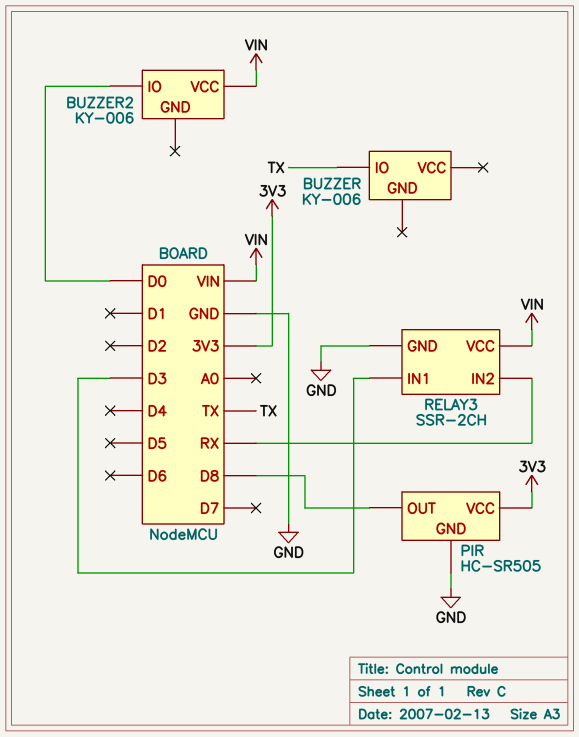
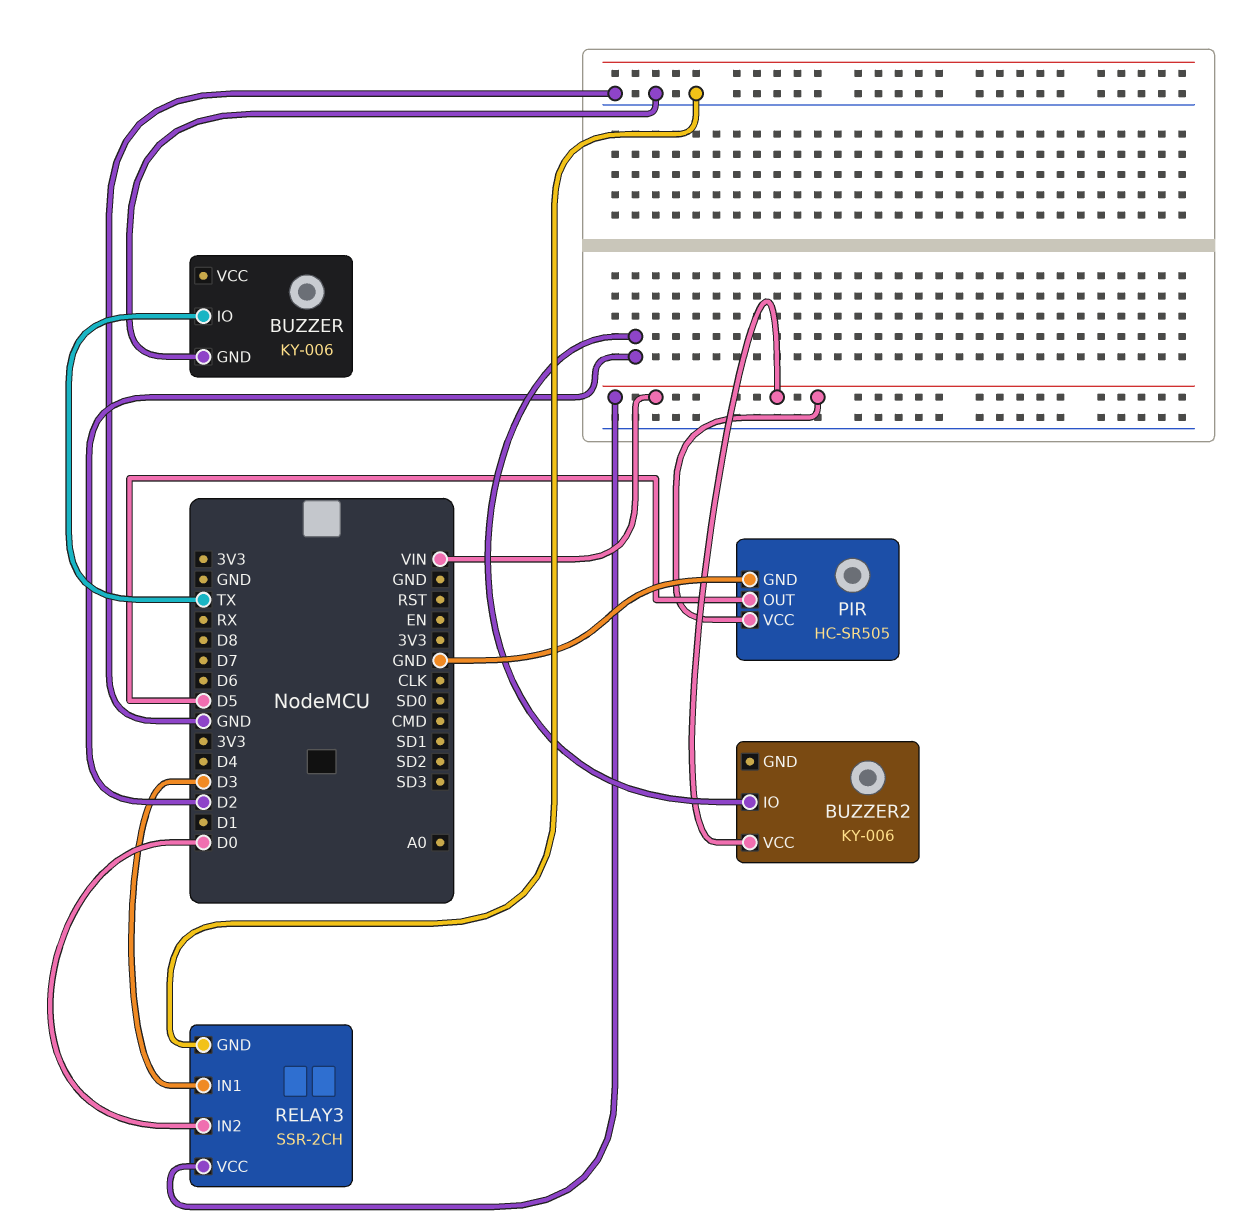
BUZZER pin GND: none -> GND
BUZZER2 pin IO: D0 -> D2
PIR pin OUT: D8 -> D5
PIR pin VCC: 3V3 -> VIN
RELAY3 pin IN2: RX -> D0

